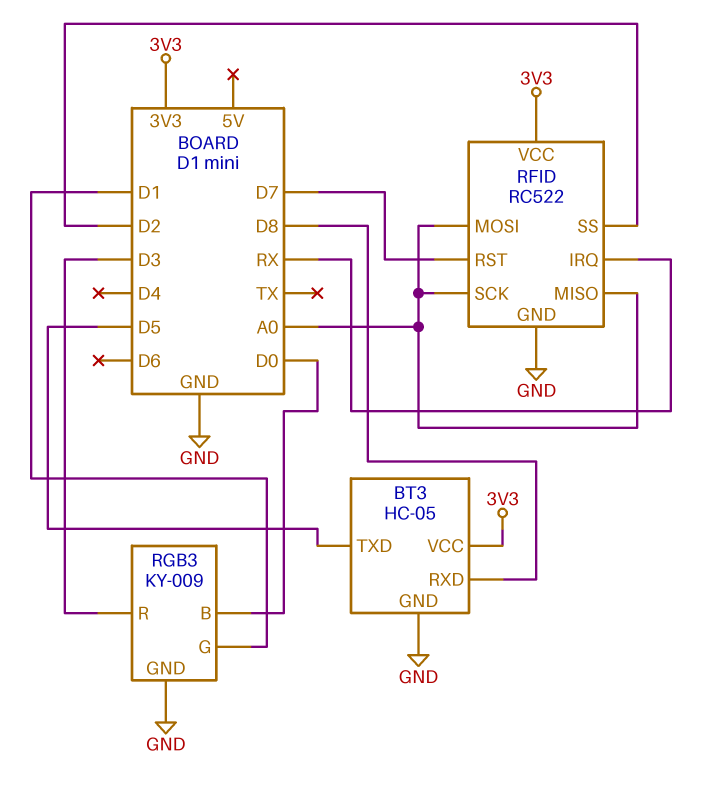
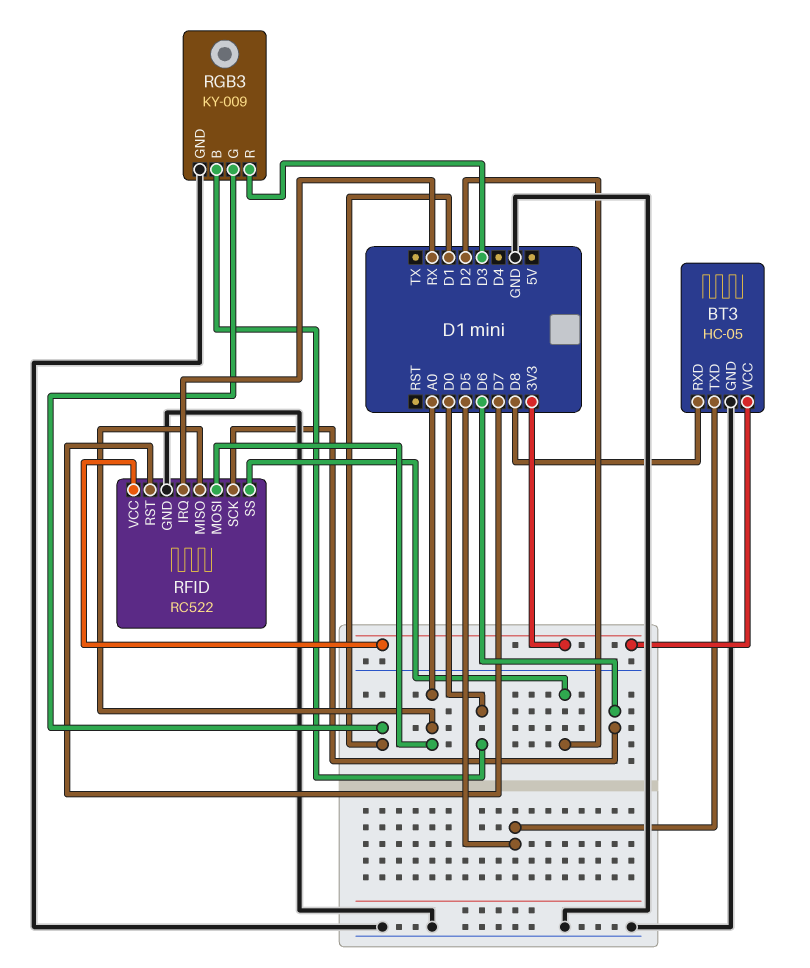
RFID pin SCK: A0 -> D6

